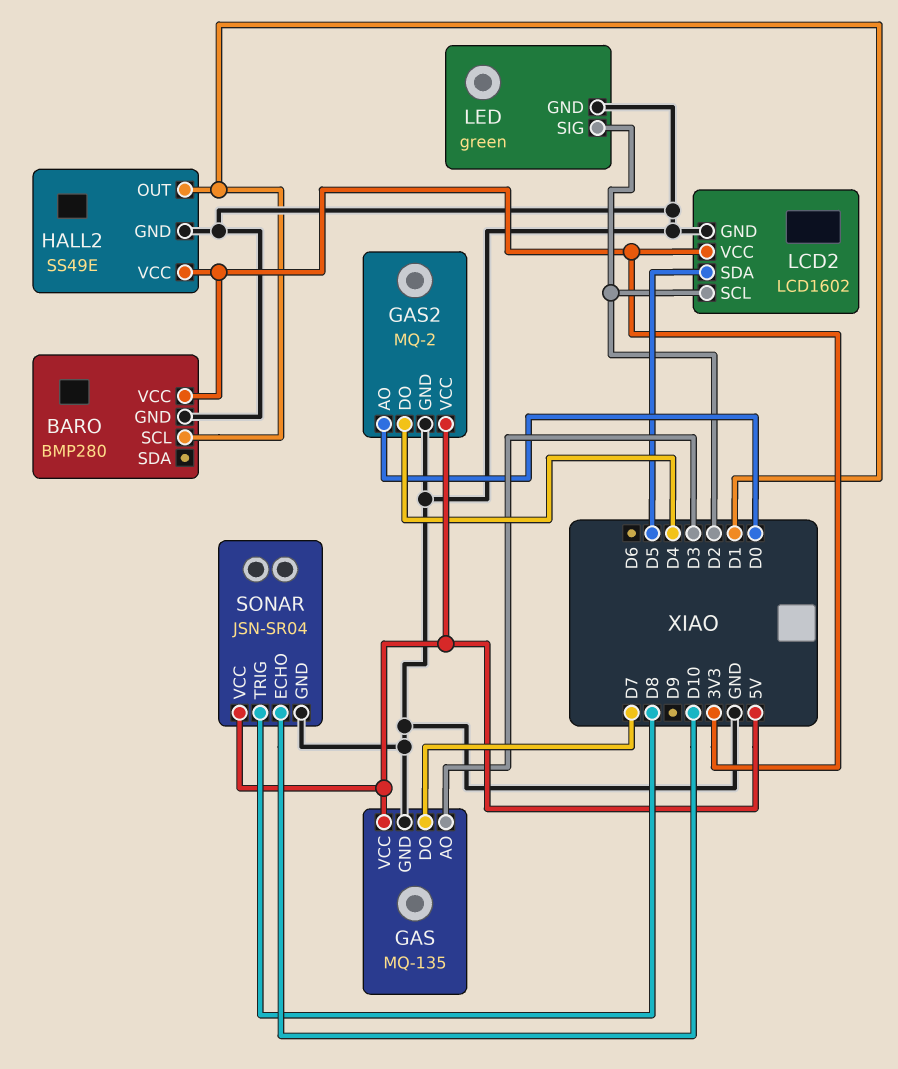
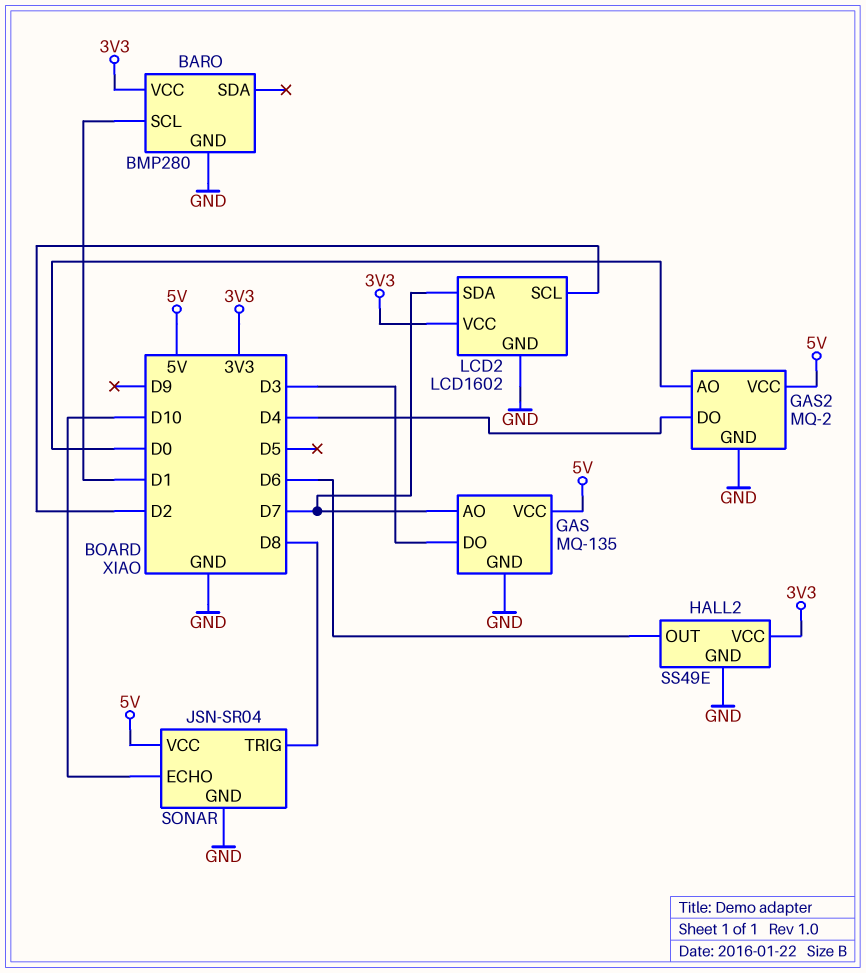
GAS pin AO: D3 -> D7
GAS pin DO: D7 -> D3
HALL2 pin OUT: D1 -> D6
LCD2 pin SDA: D5 -> D7
LED: green -> none
LED pin GND: GND -> none
LED pin SIG: D2 -> none

